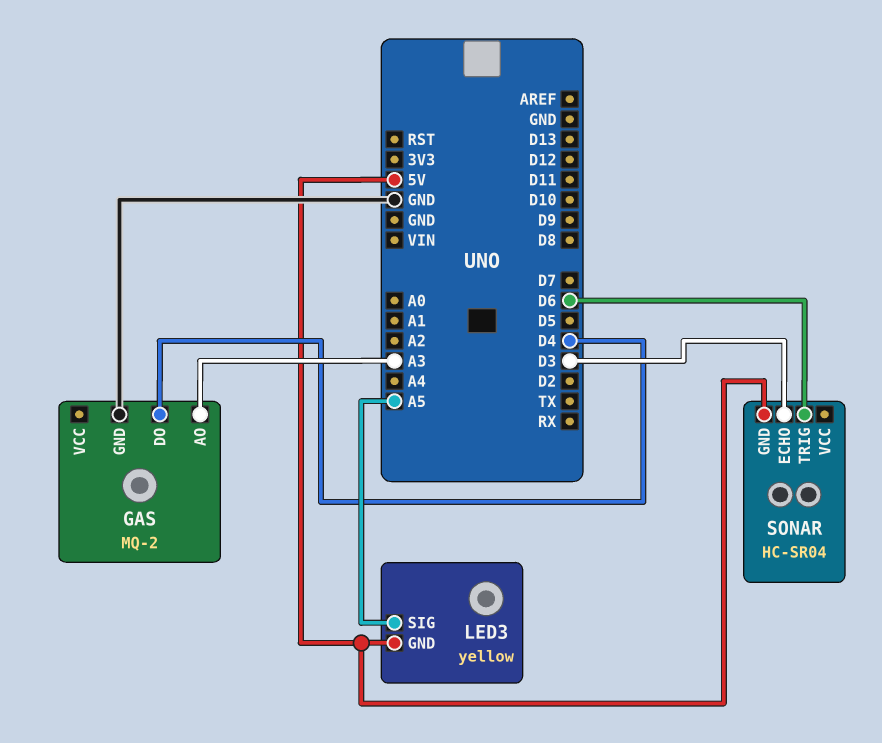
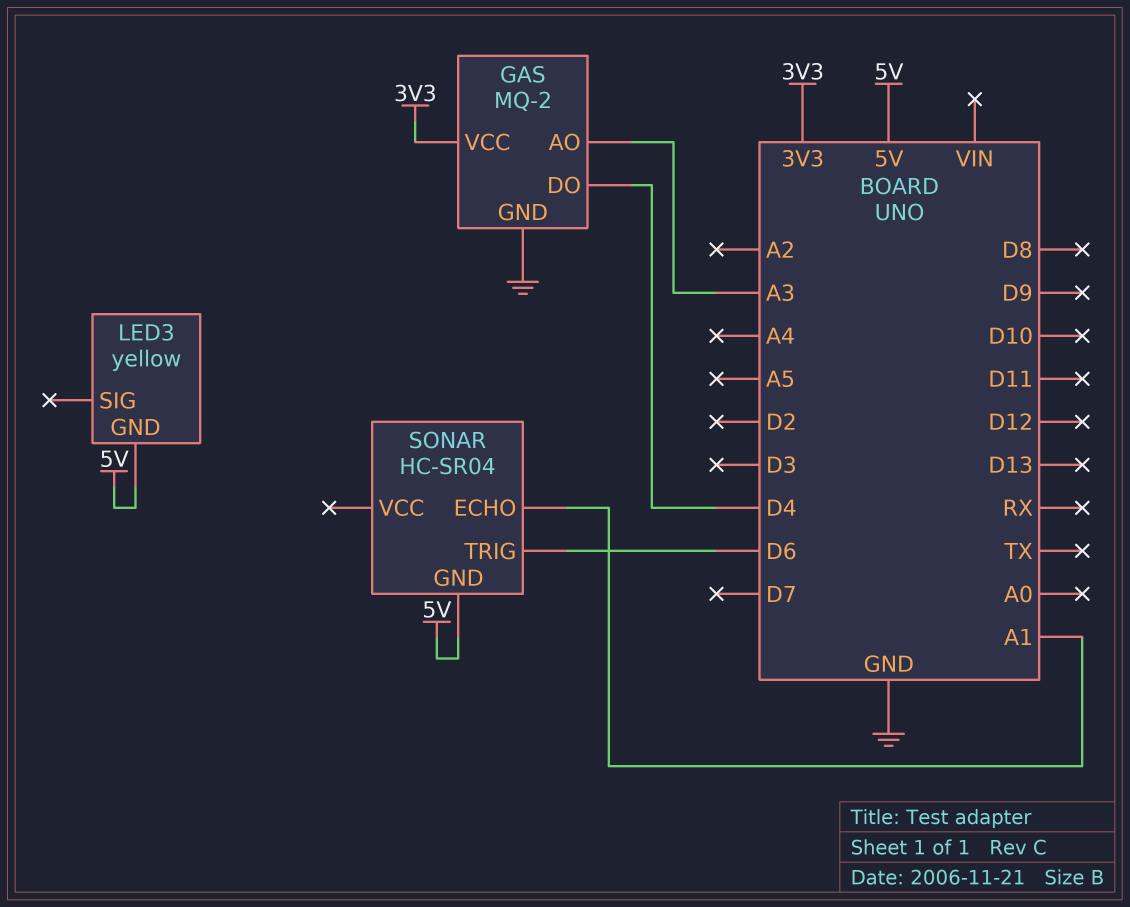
GAS pin VCC: none -> 3V3
LED3 pin SIG: A5 -> none
SONAR pin ECHO: D3 -> A1

